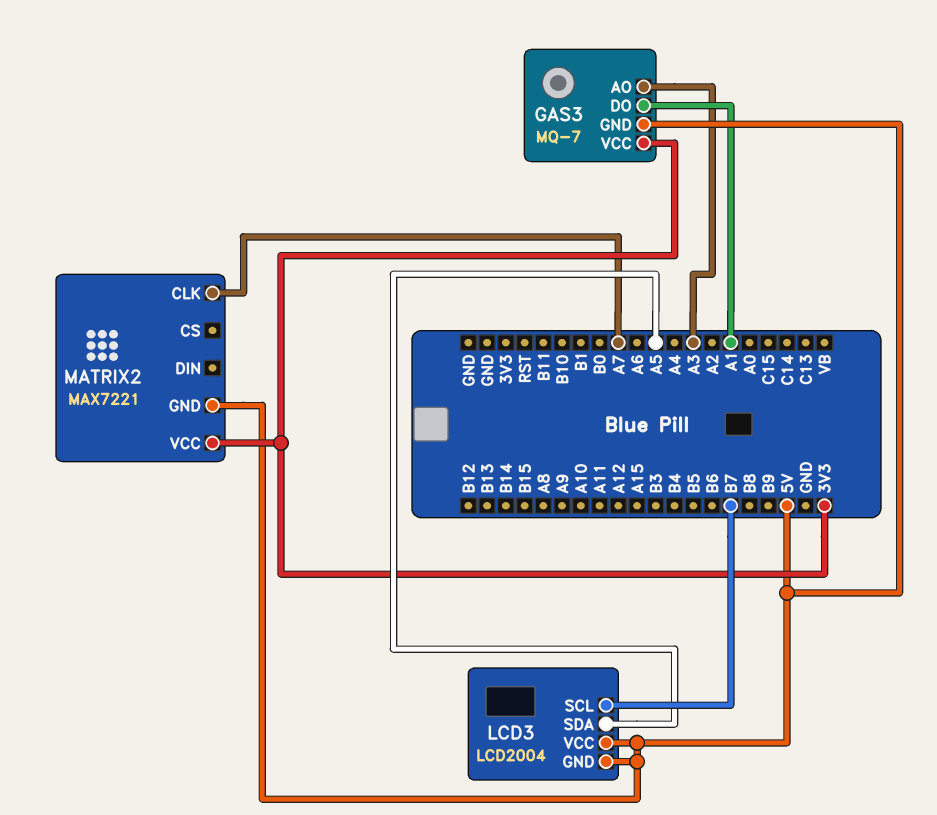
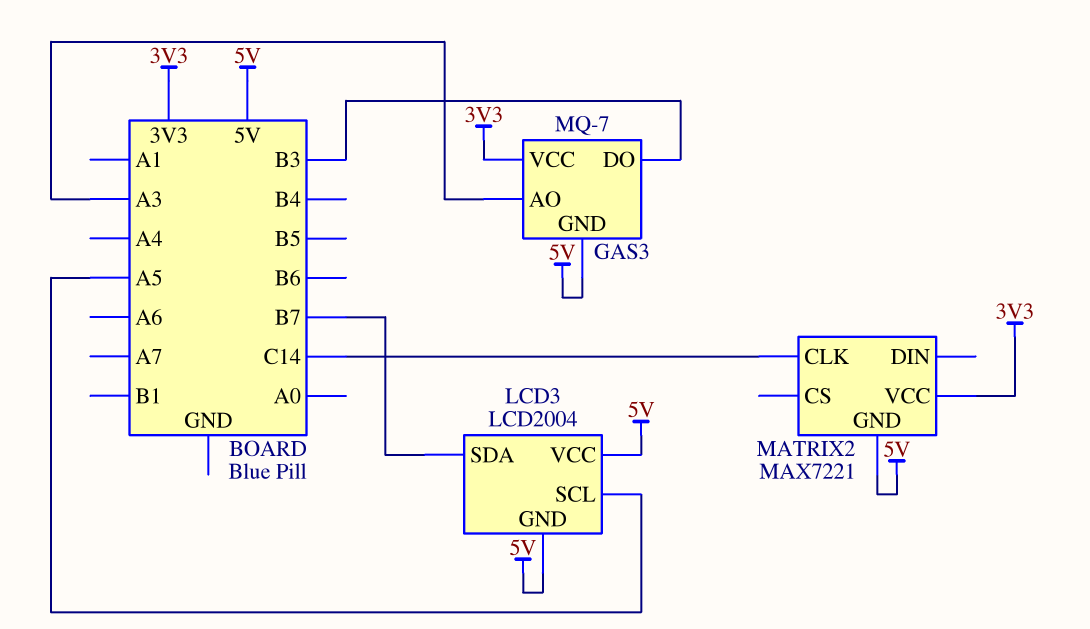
GAS3 pin DO: A1 -> B3
LCD3 pin SCL: B7 -> A5
LCD3 pin SDA: A5 -> B7
MATRIX2 pin CLK: A7 -> C14

